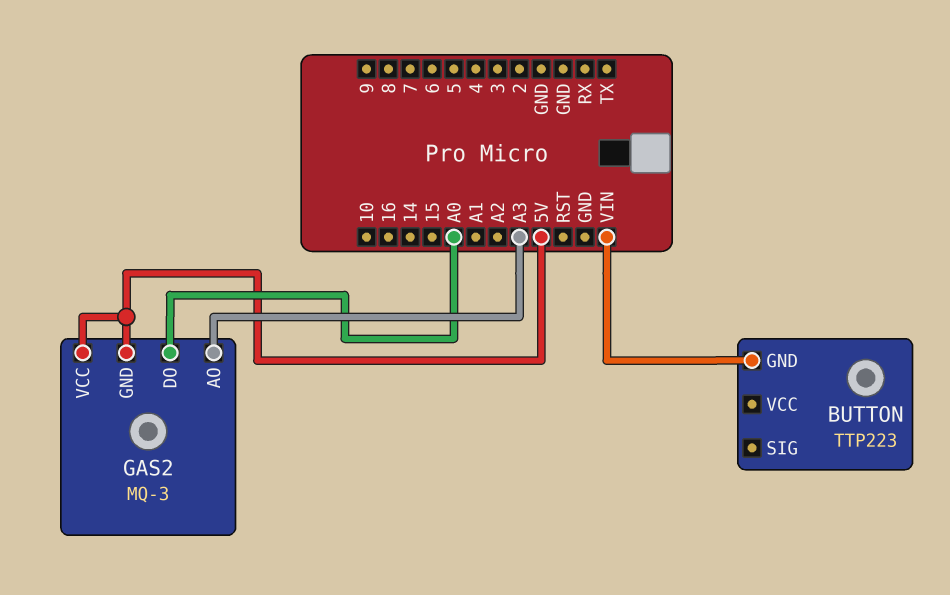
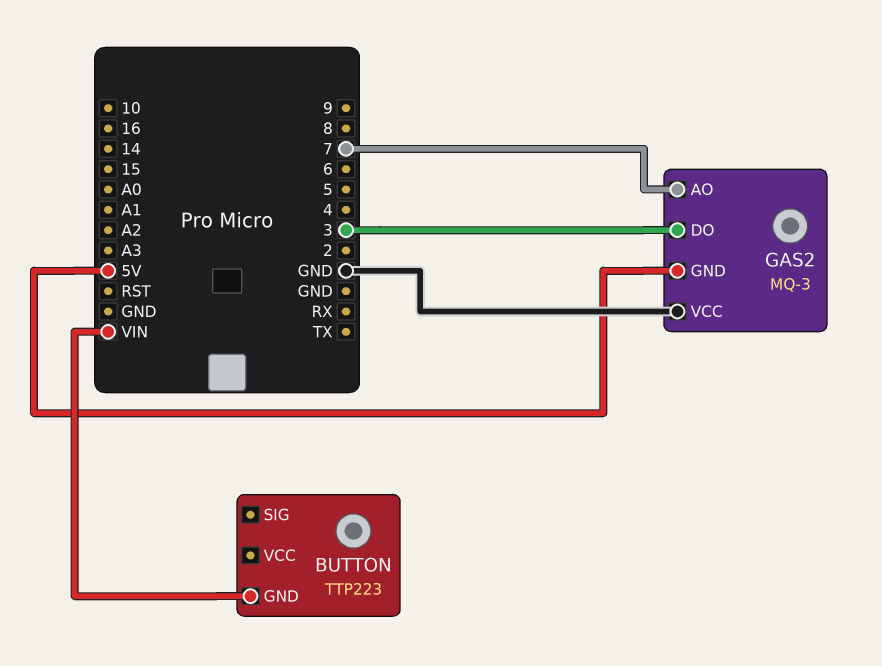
GAS2 pin AO: A3 -> 7
GAS2 pin DO: A0 -> 3
GAS2 pin VCC: 5V -> GND

